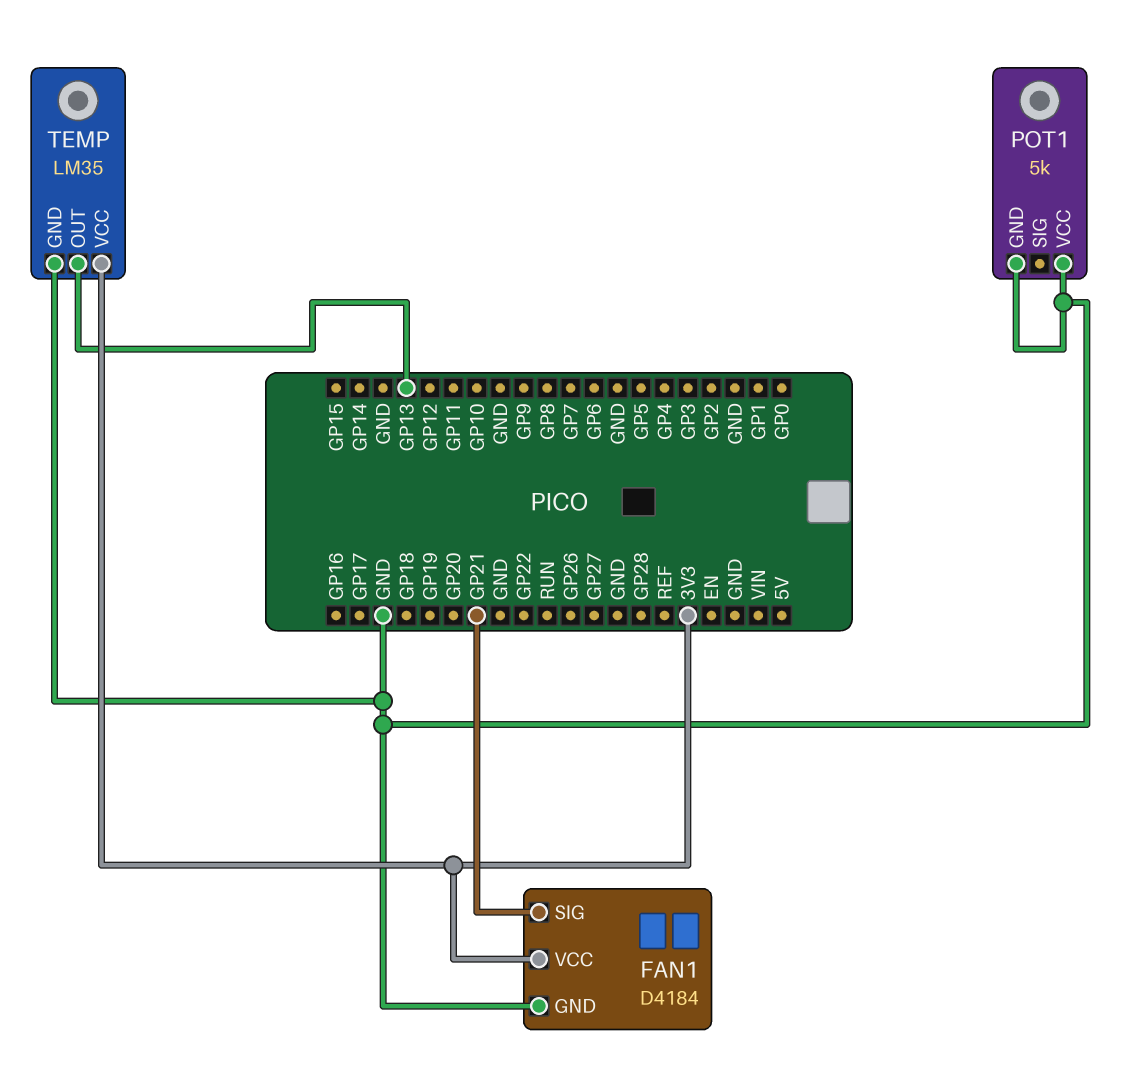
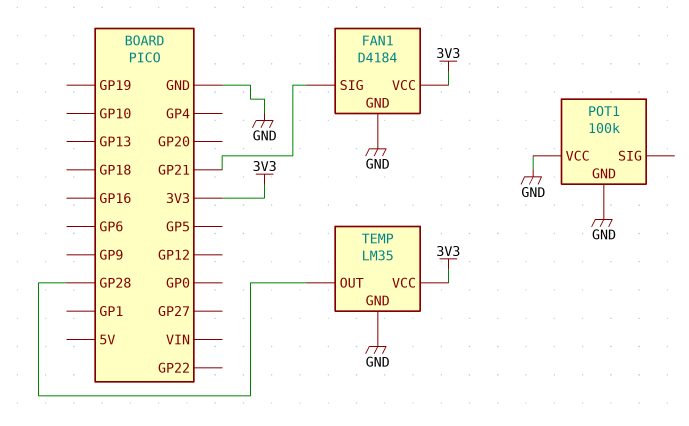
POT1: 5k -> 100k
TEMP pin OUT: GP13 -> GP28

